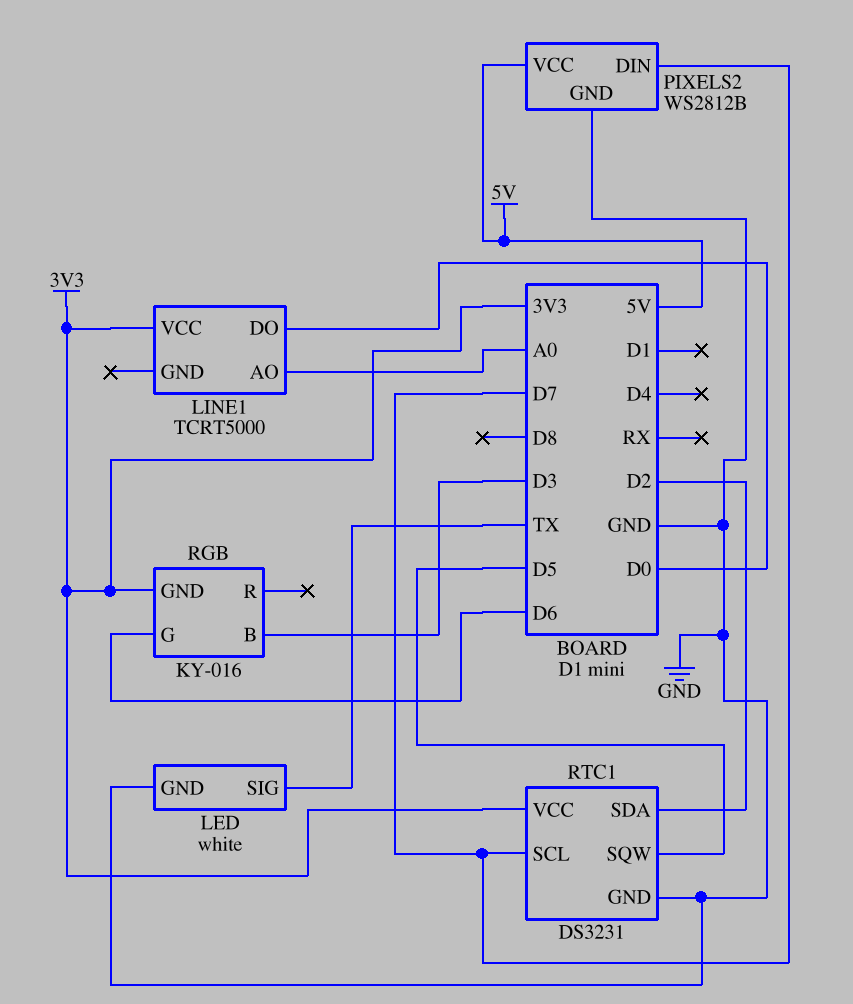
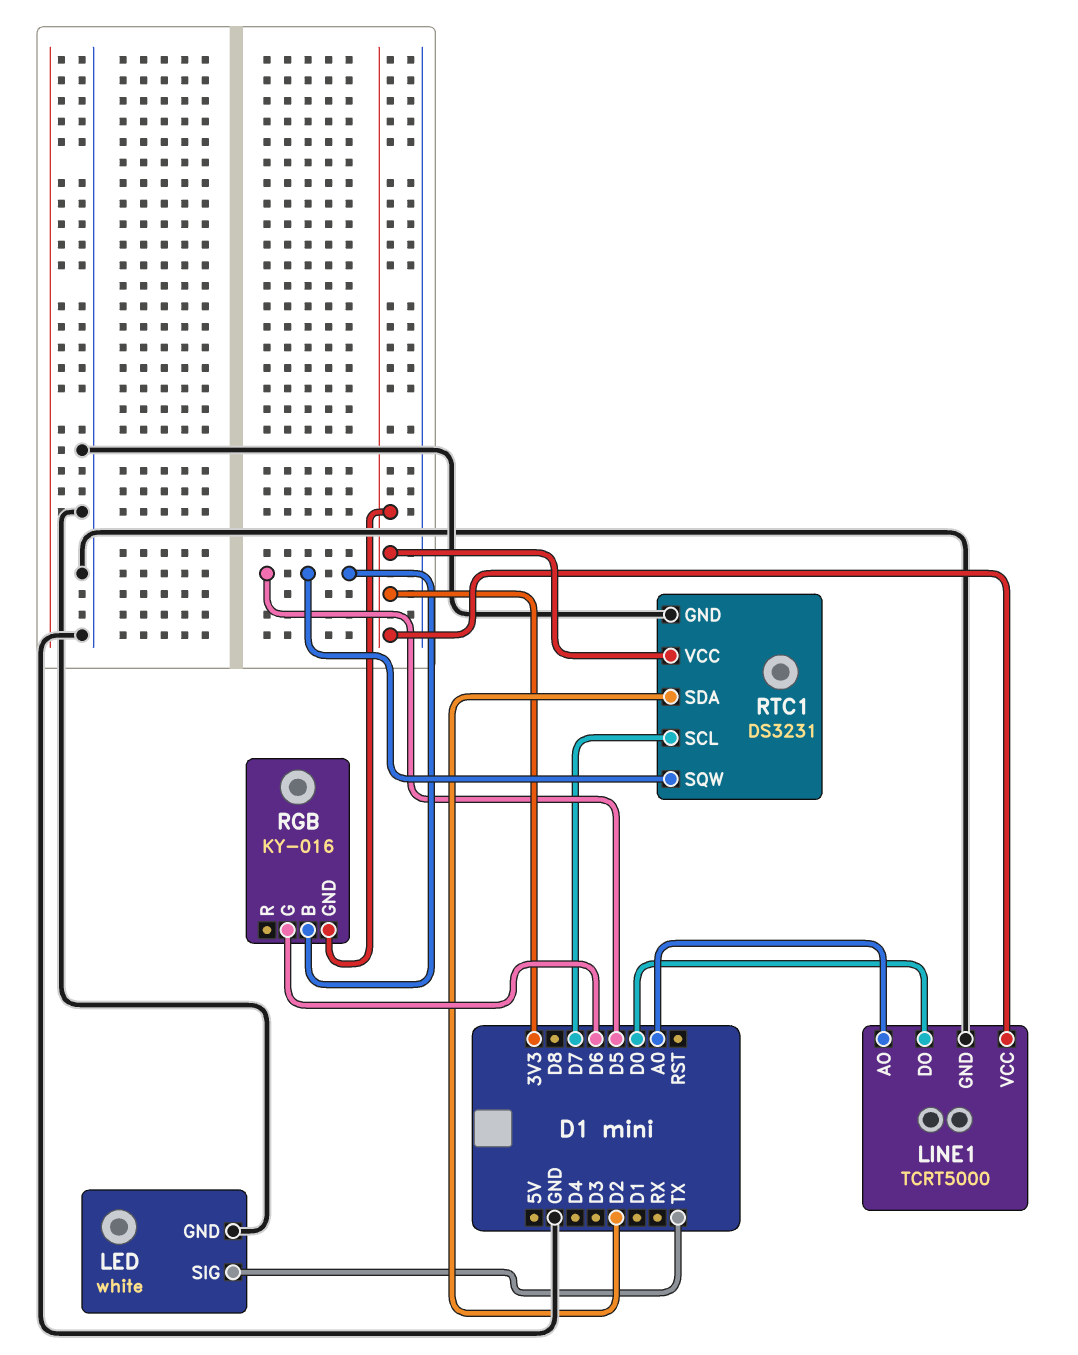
LINE1 pin GND: none -> GND
PIXELS2: WS2812B -> none
PIXELS2 pin DIN: D7 -> none
PIXELS2 pin GND: GND -> none
PIXELS2 pin VCC: 5V -> none
RGB pin B: D3 -> D5

